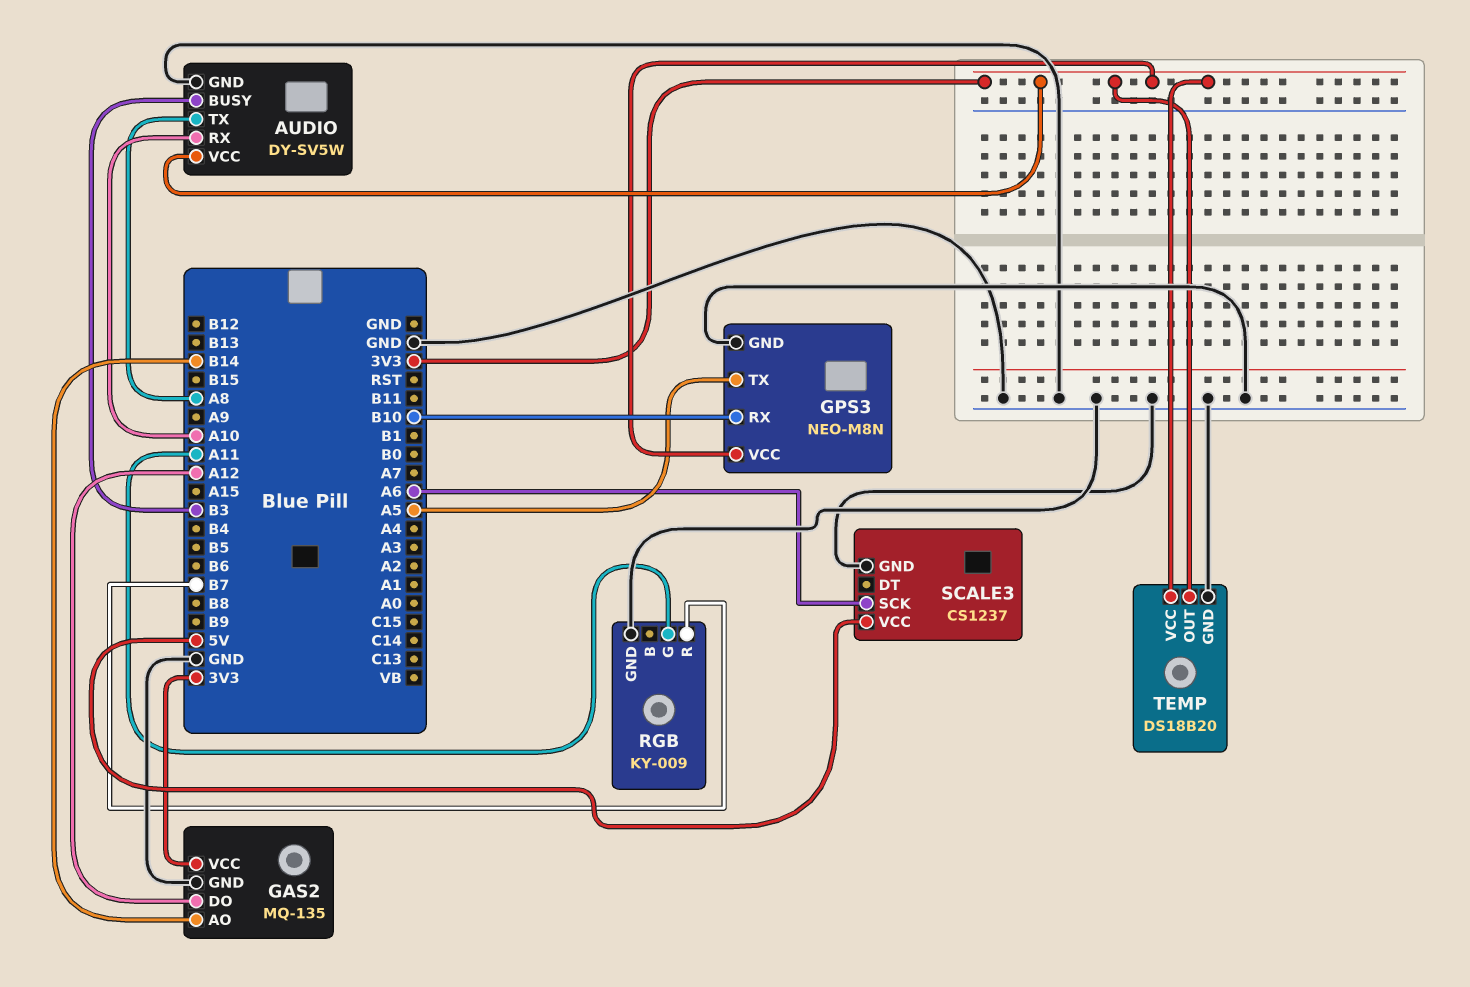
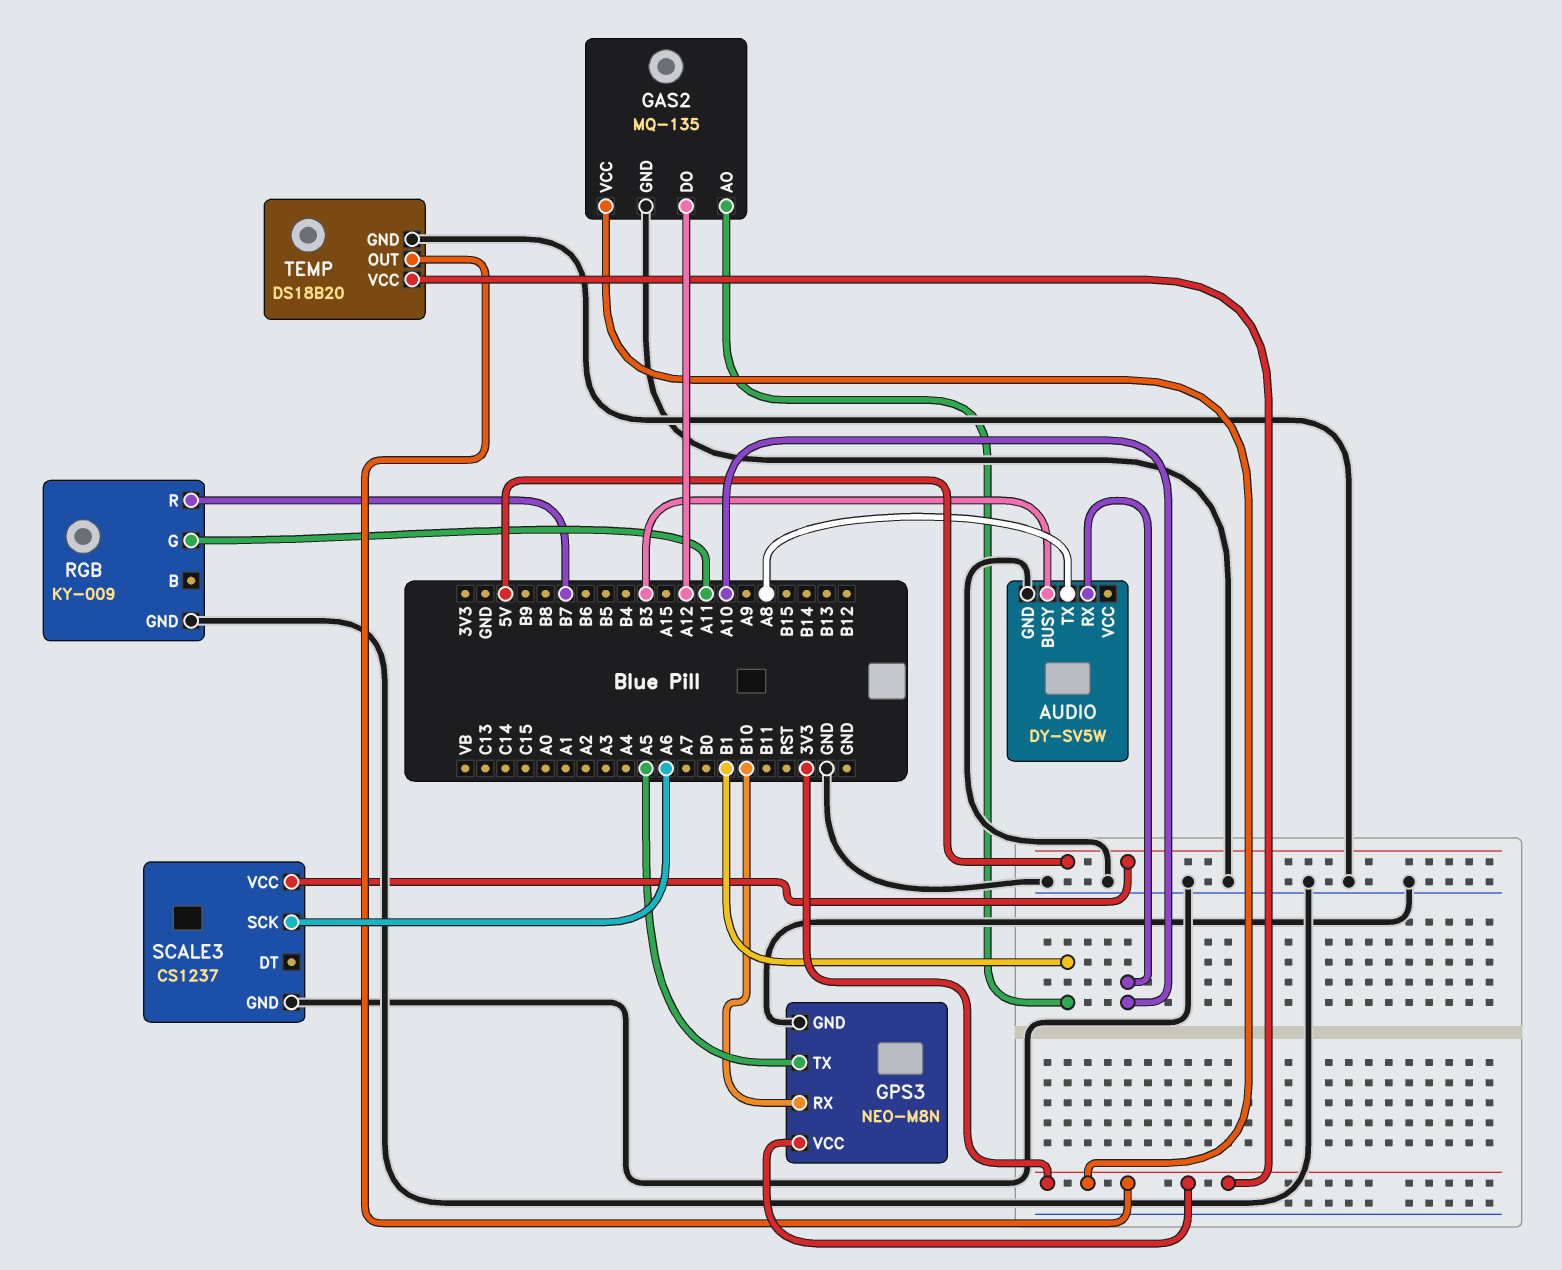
AUDIO pin VCC: 3V3 -> none
GAS2 pin AO: B14 -> B1

